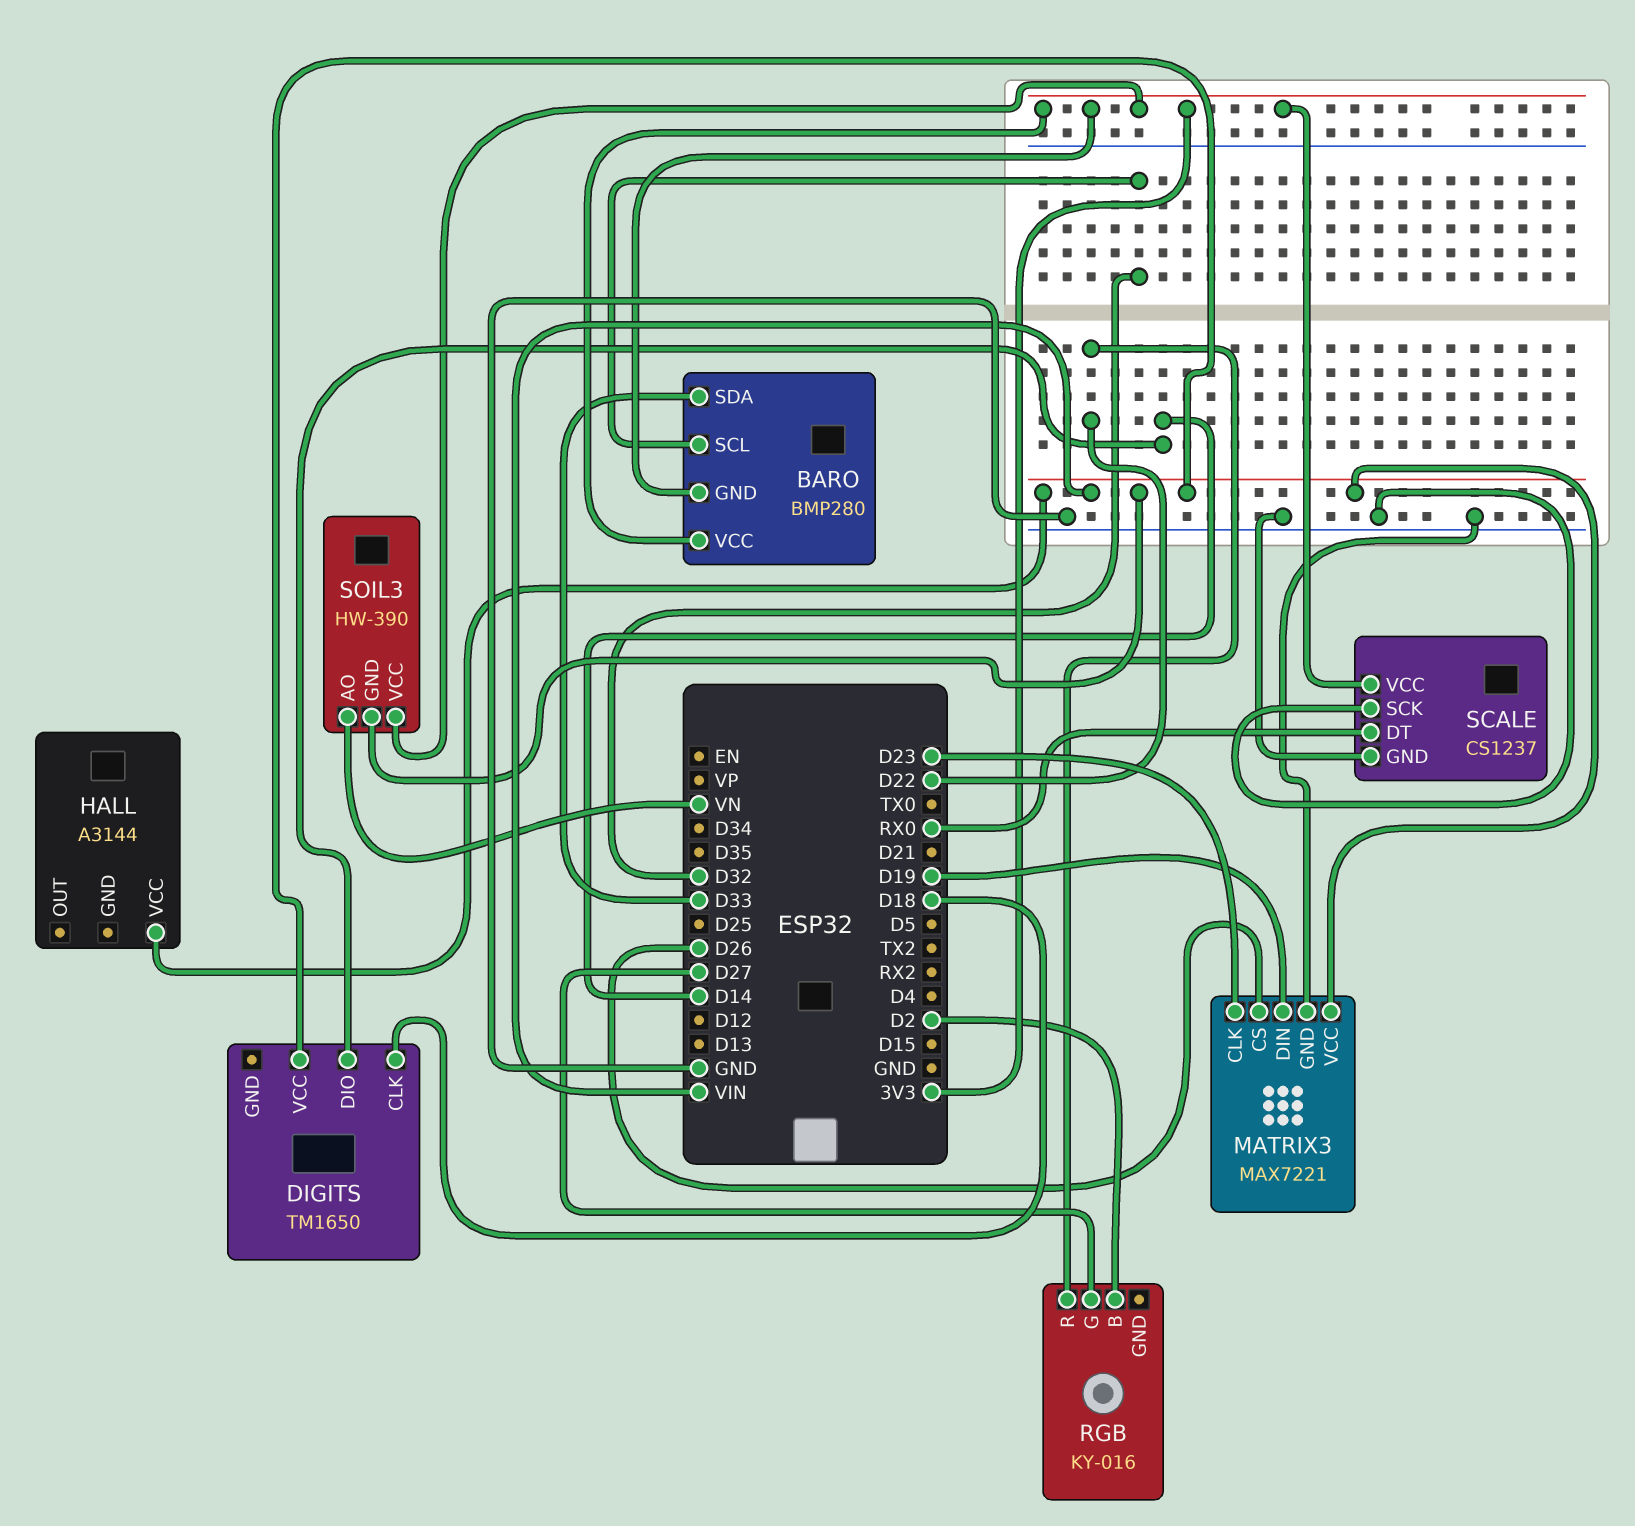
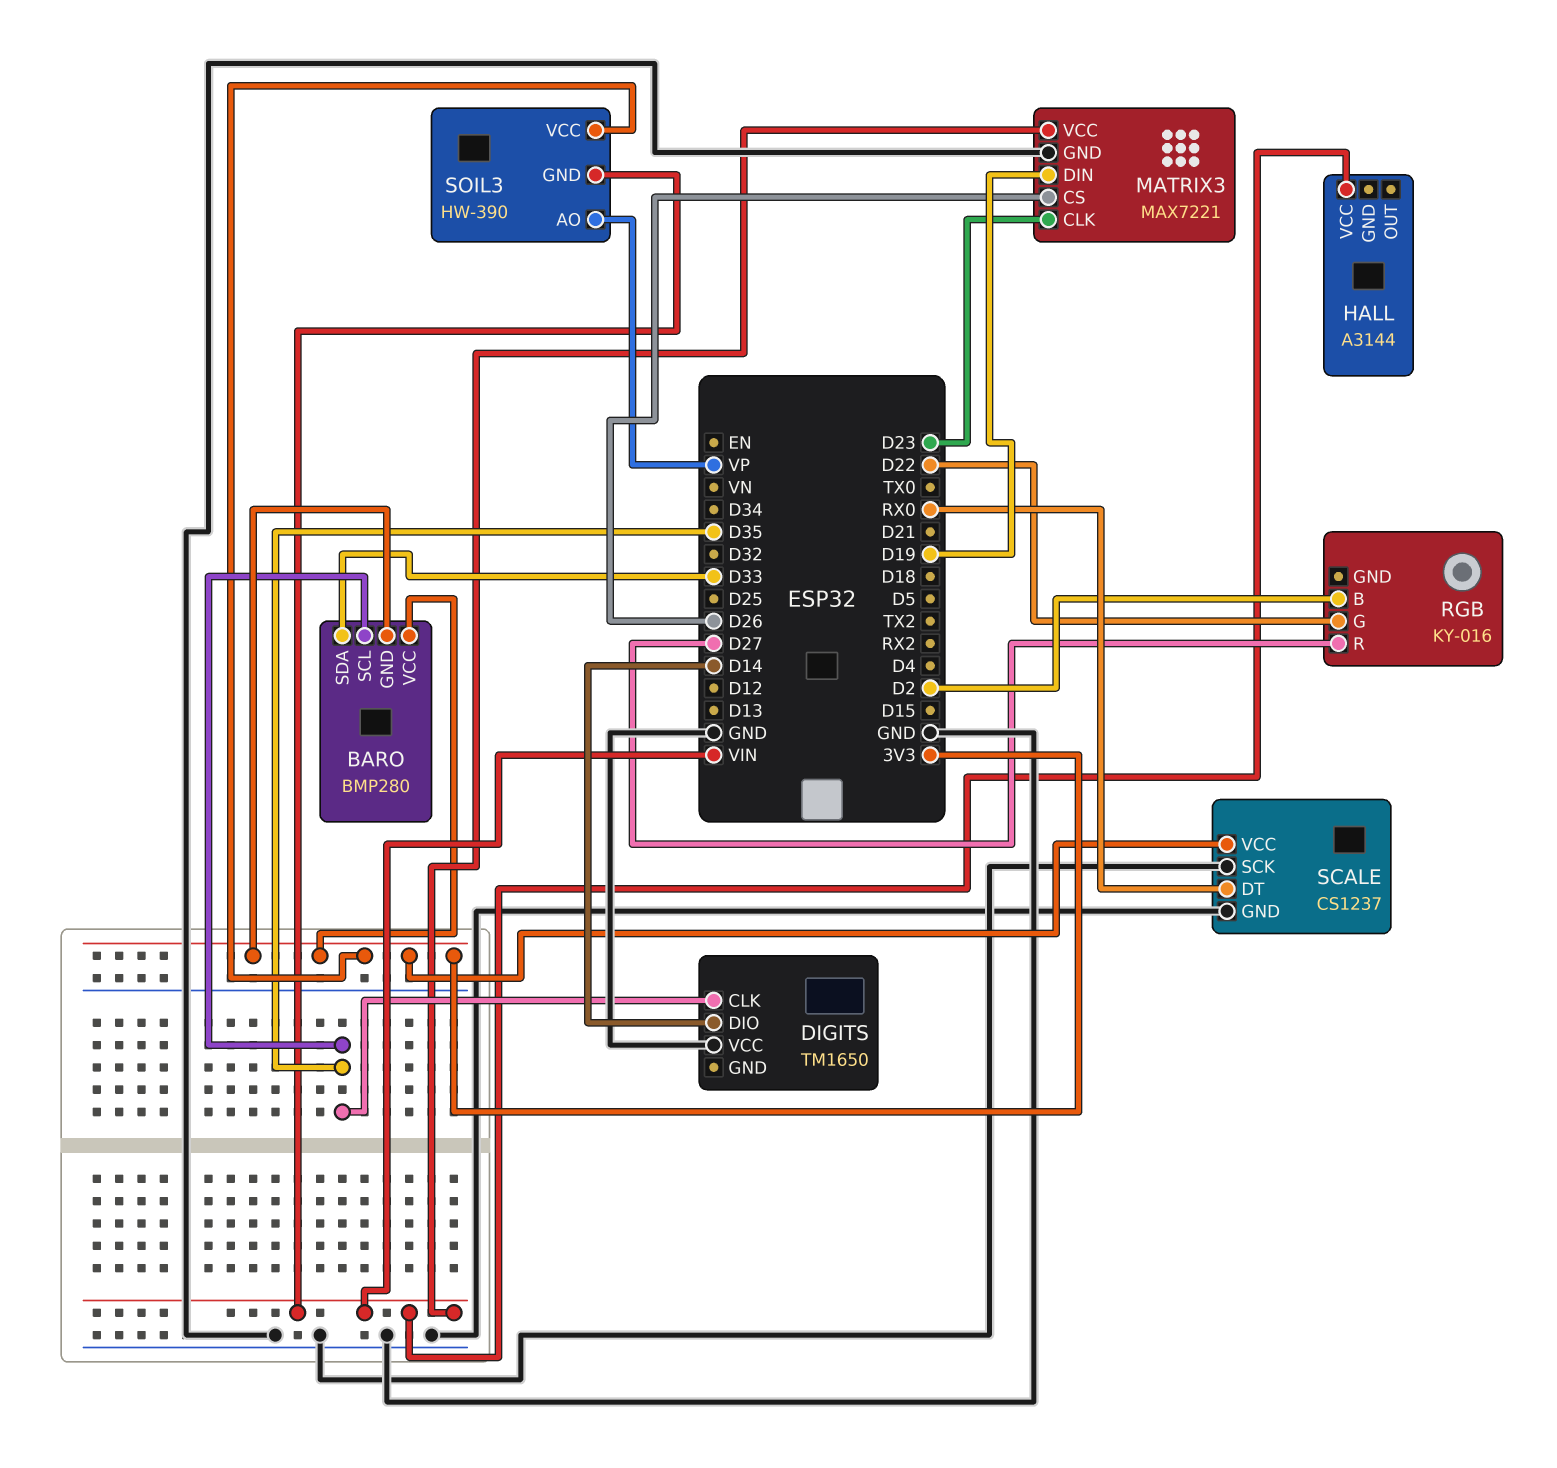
BARO pin SCL: D32 -> D35
DIGITS pin CLK: D18 -> D35
DIGITS pin VCC: VIN -> GND
RGB pin G: D27 -> D22
RGB pin R: D22 -> D27
SOIL3 pin AO: VN -> VP

